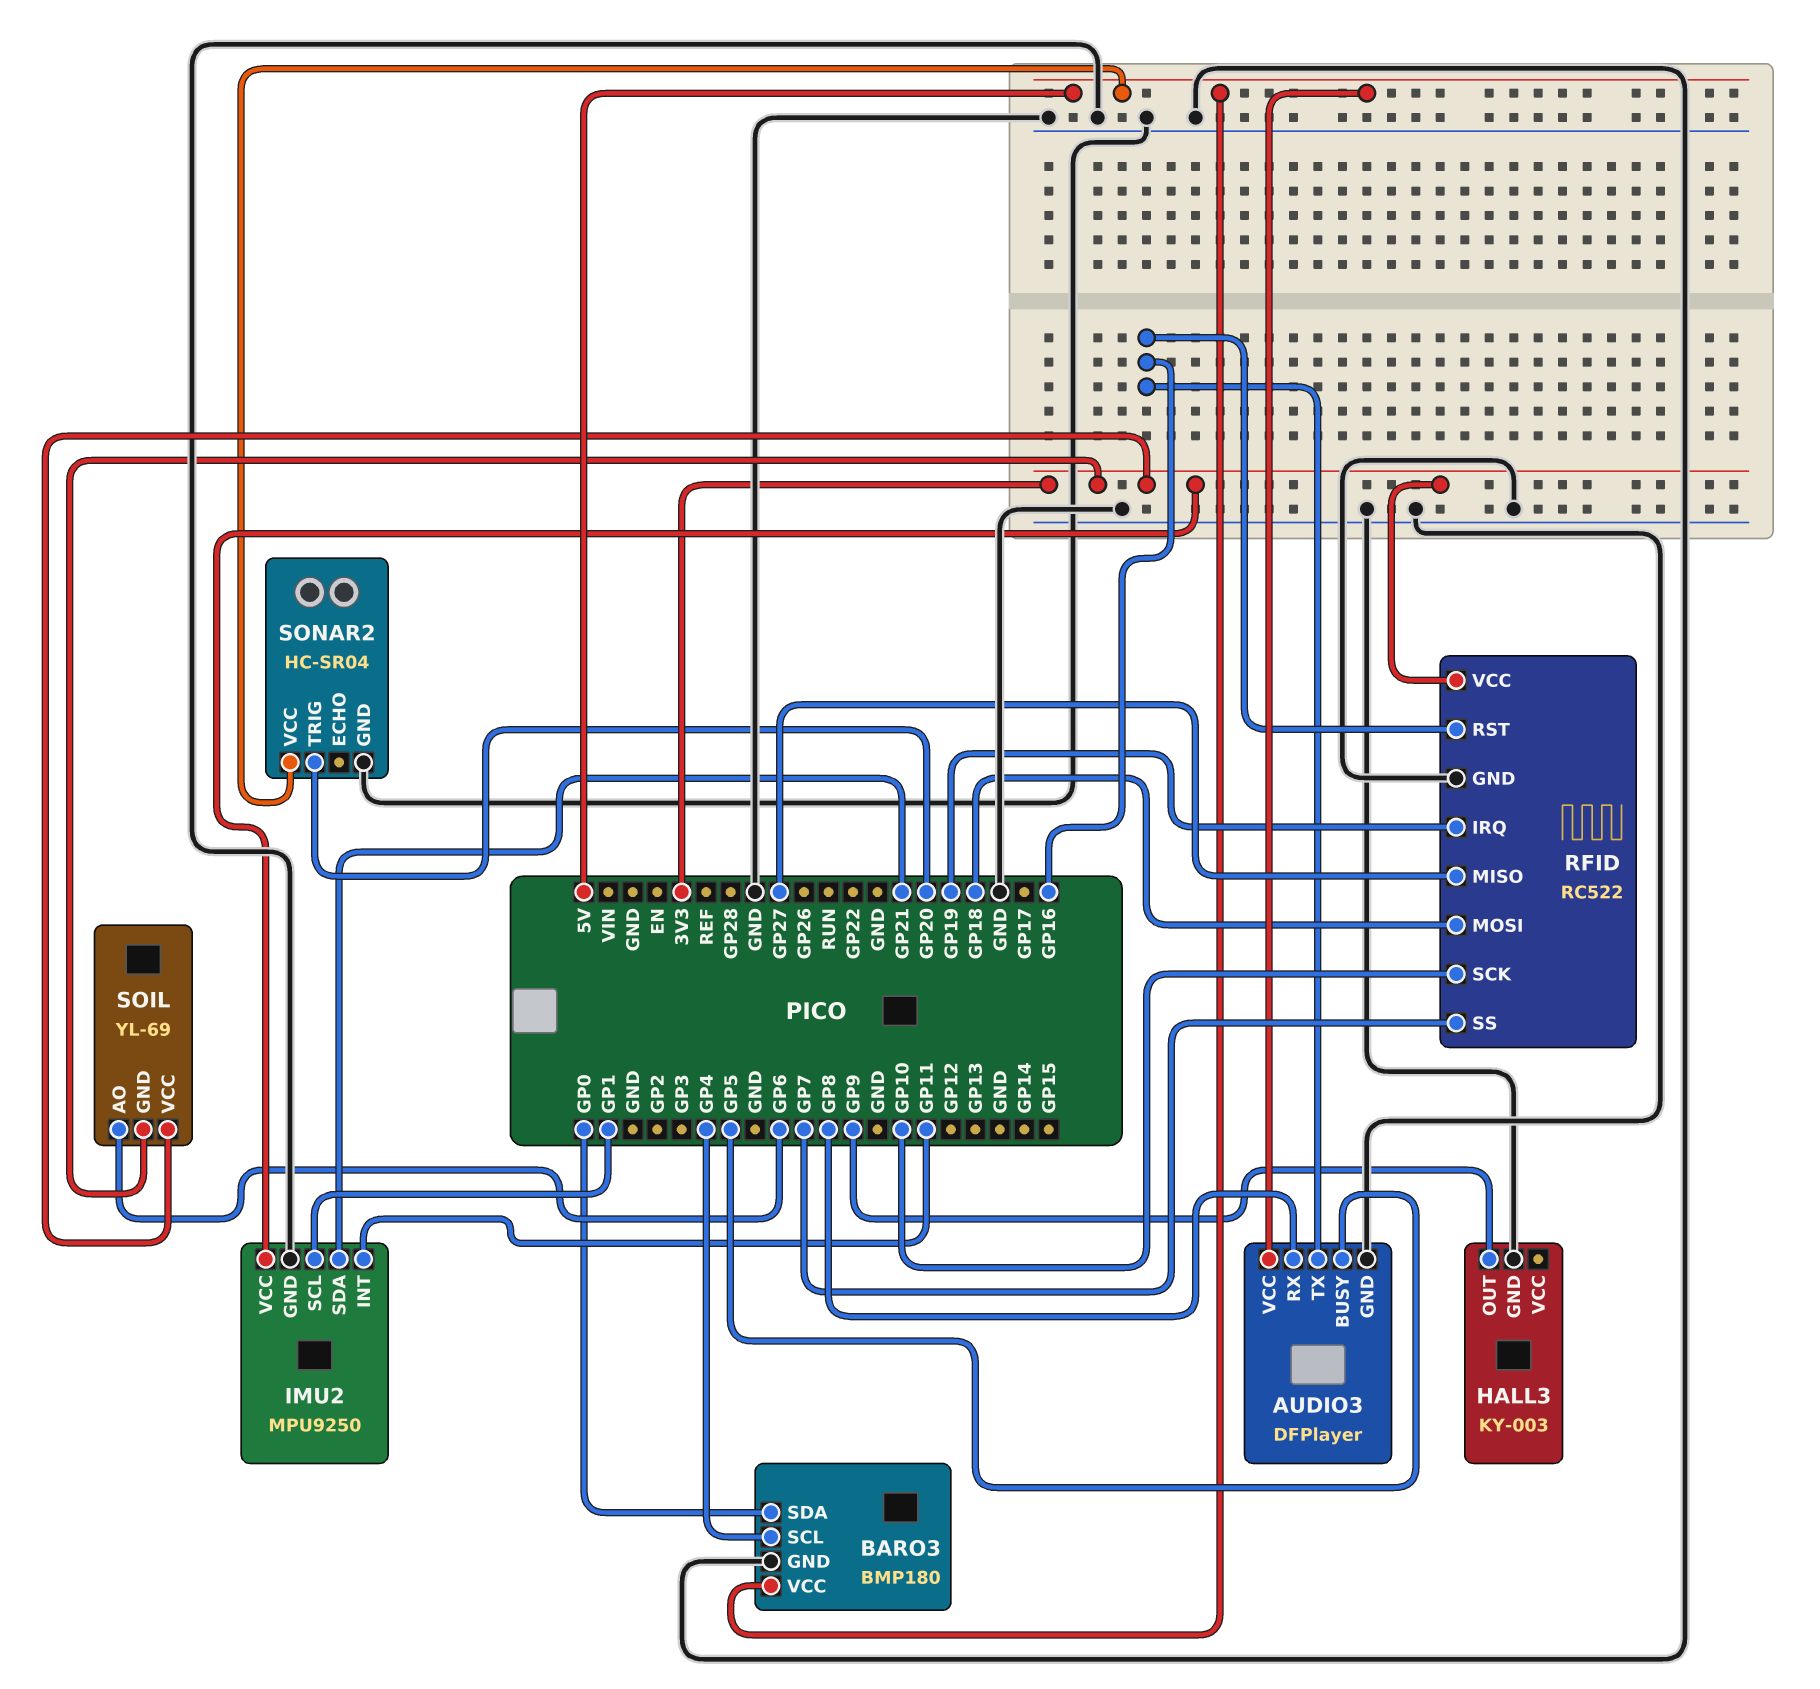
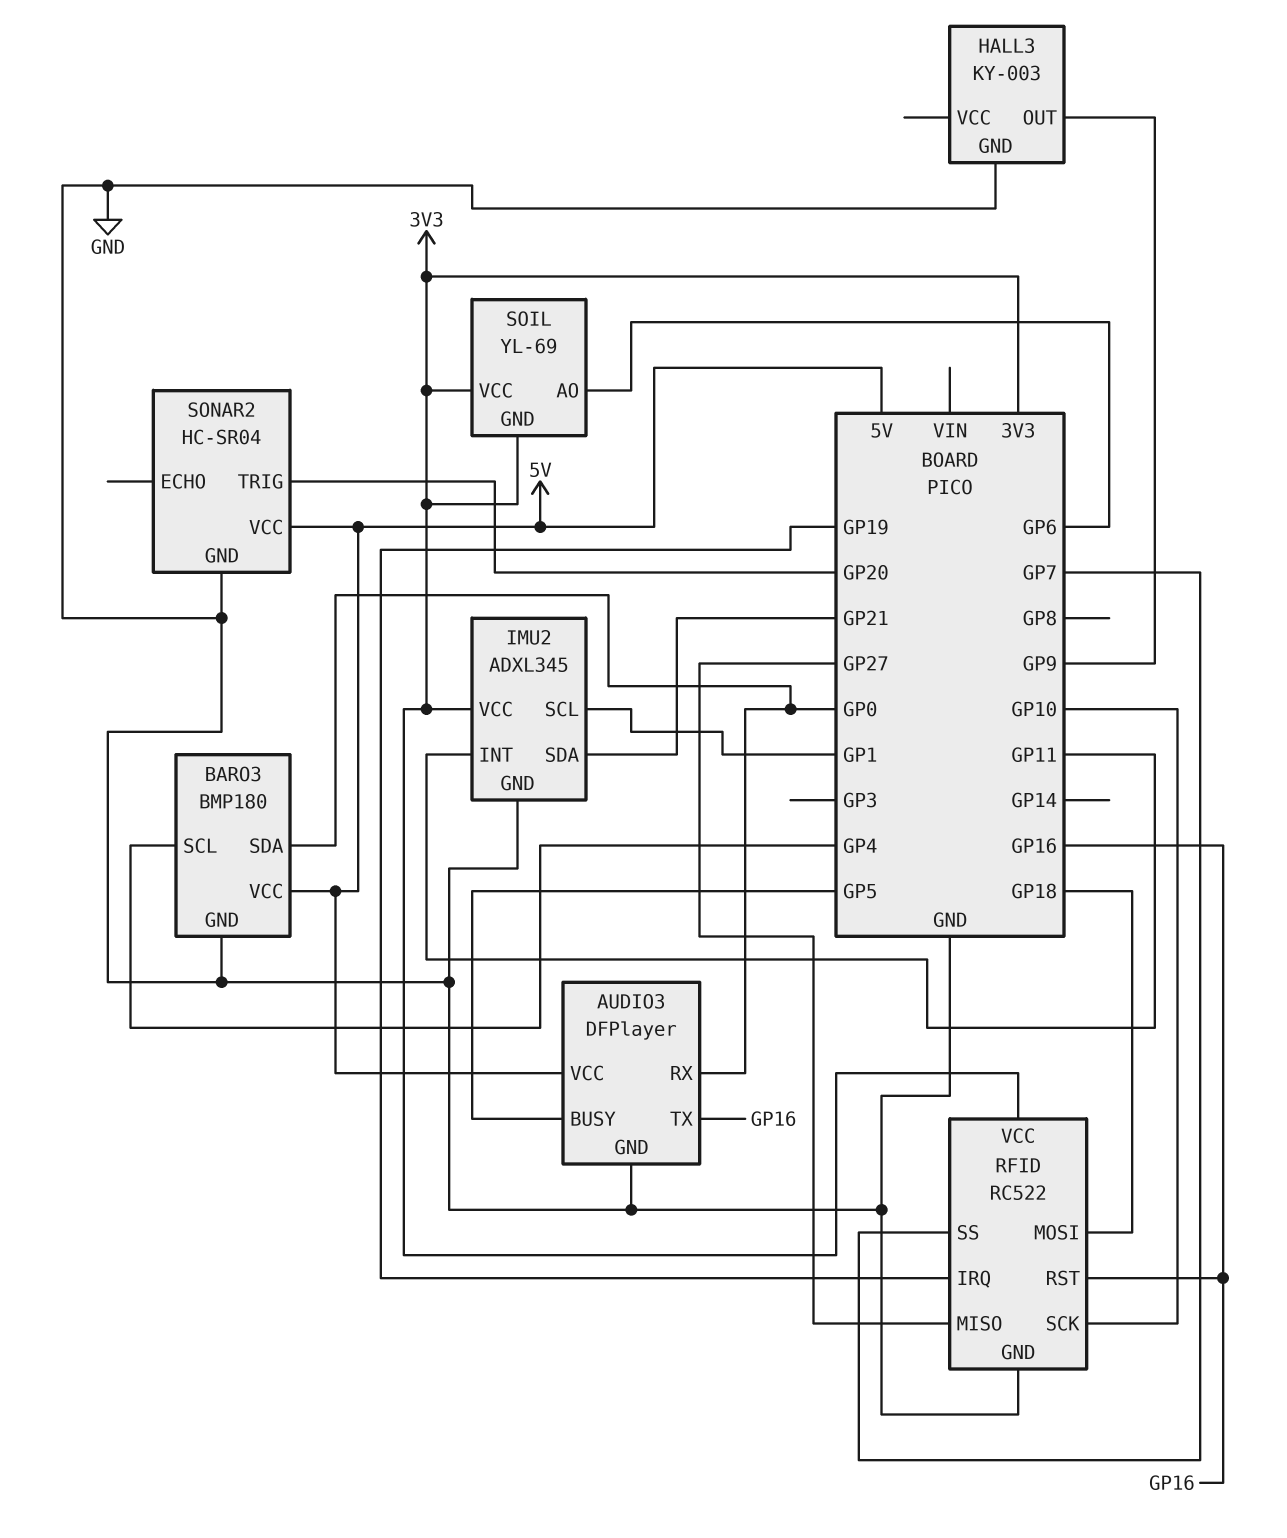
AUDIO3 pin RX: GP8 -> GP0
IMU2: MPU9250 -> ADXL345

